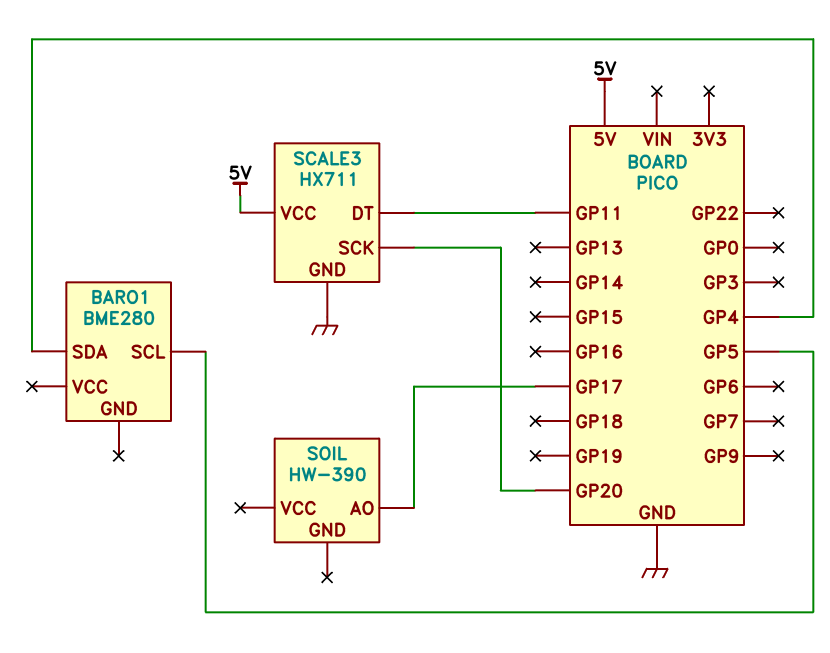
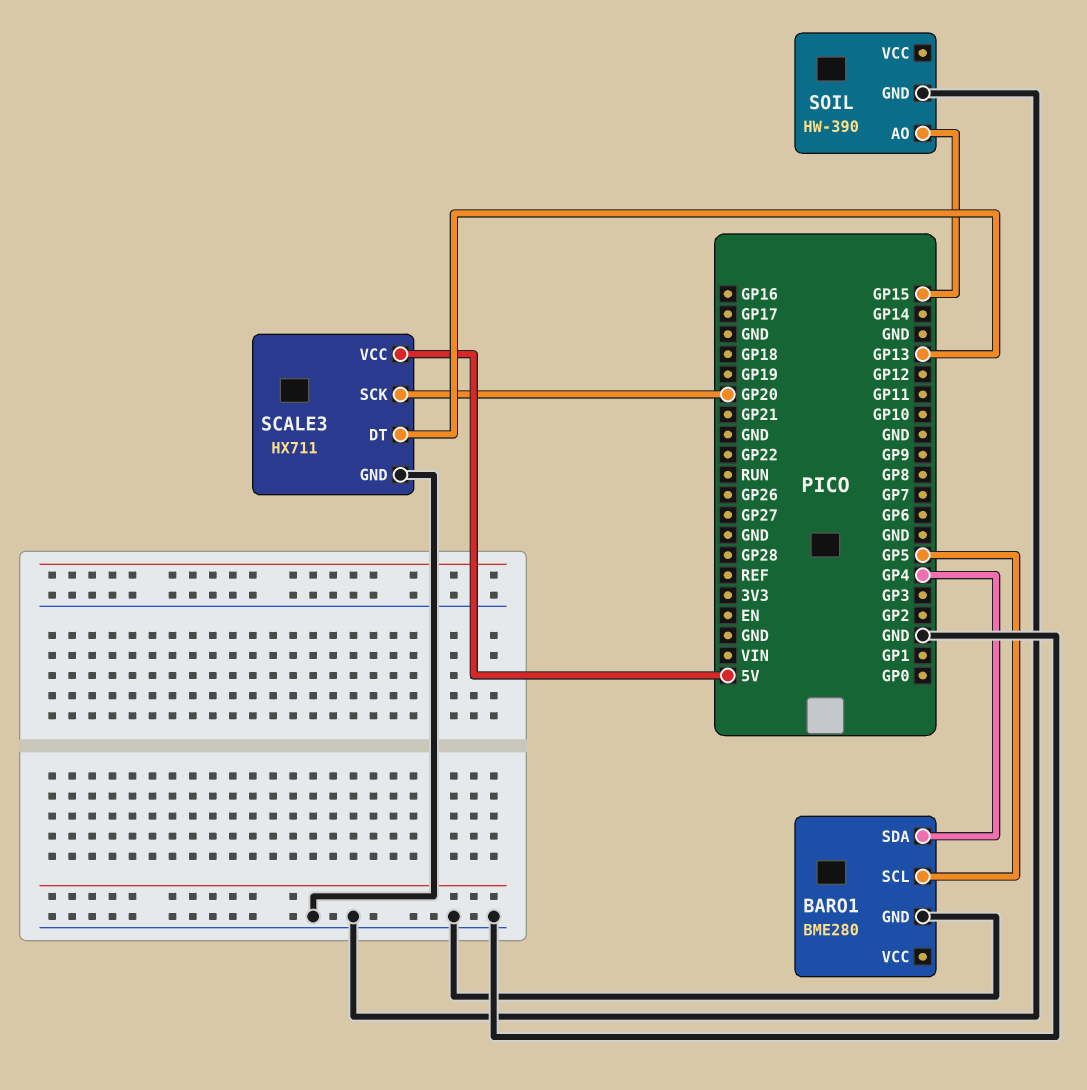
BARO1 pin GND: none -> GND
SCALE3 pin DT: GP11 -> GP13
SOIL pin AO: GP17 -> GP15
SOIL pin GND: none -> GND

